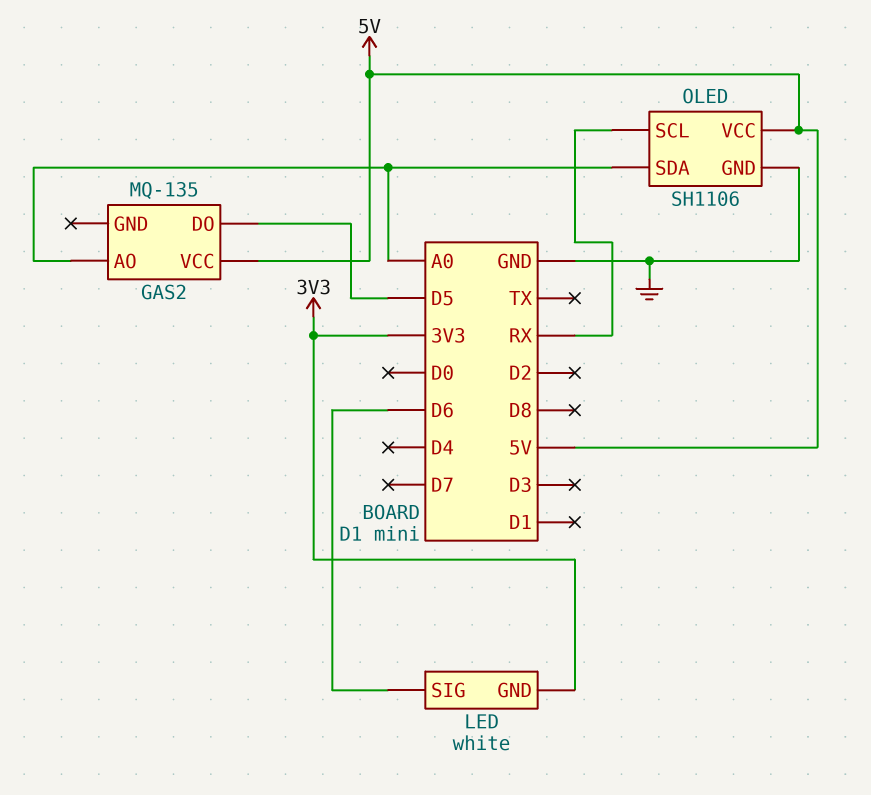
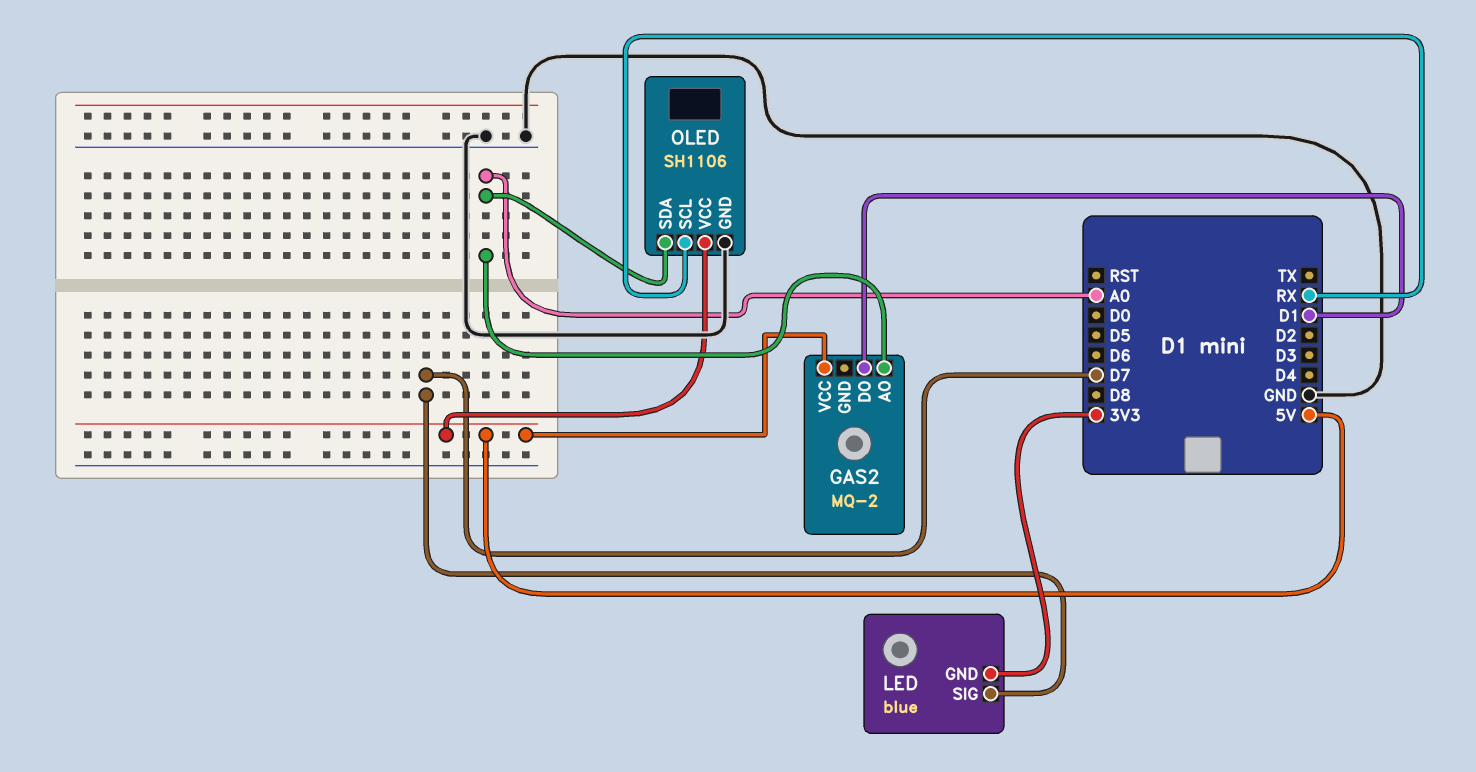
GAS2: MQ-135 -> MQ-2
GAS2 pin DO: D5 -> D1
LED: white -> blue
LED pin SIG: D6 -> D7

